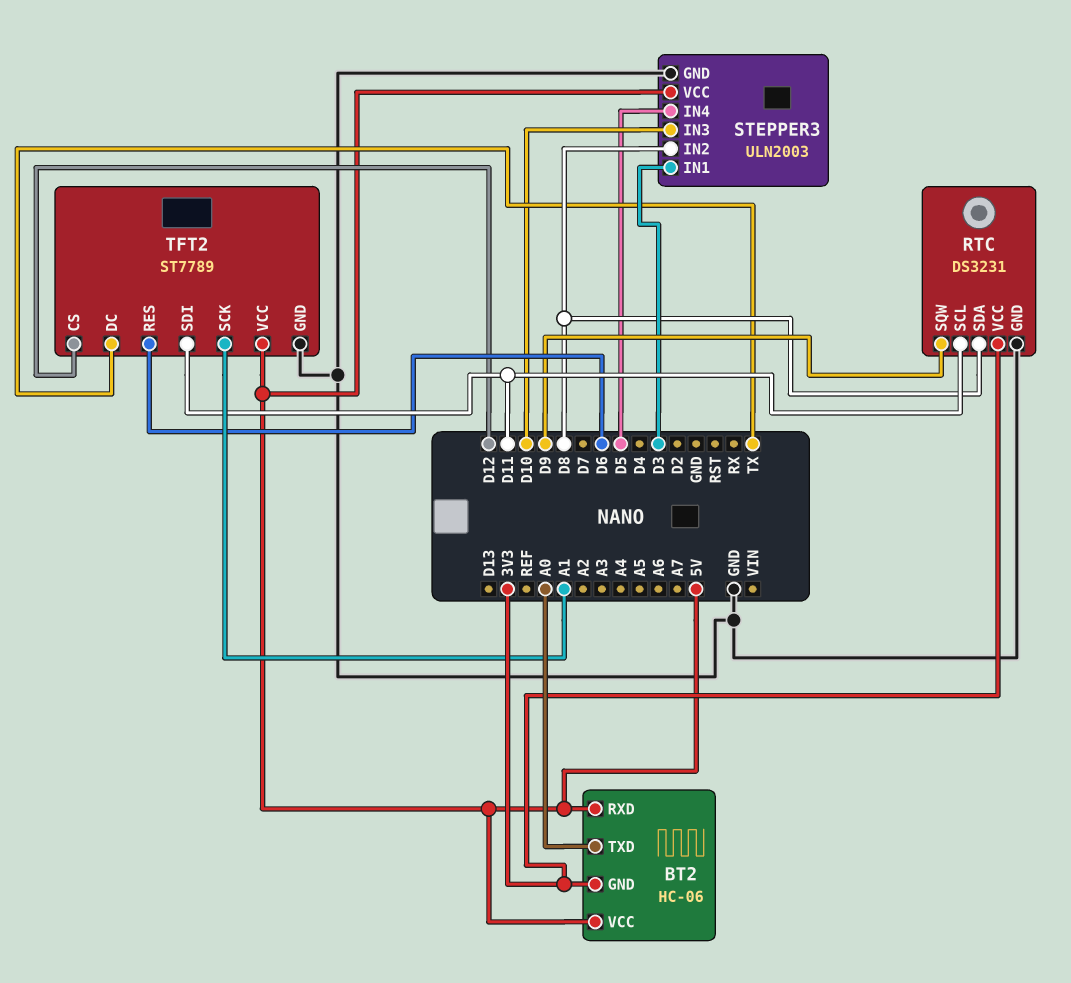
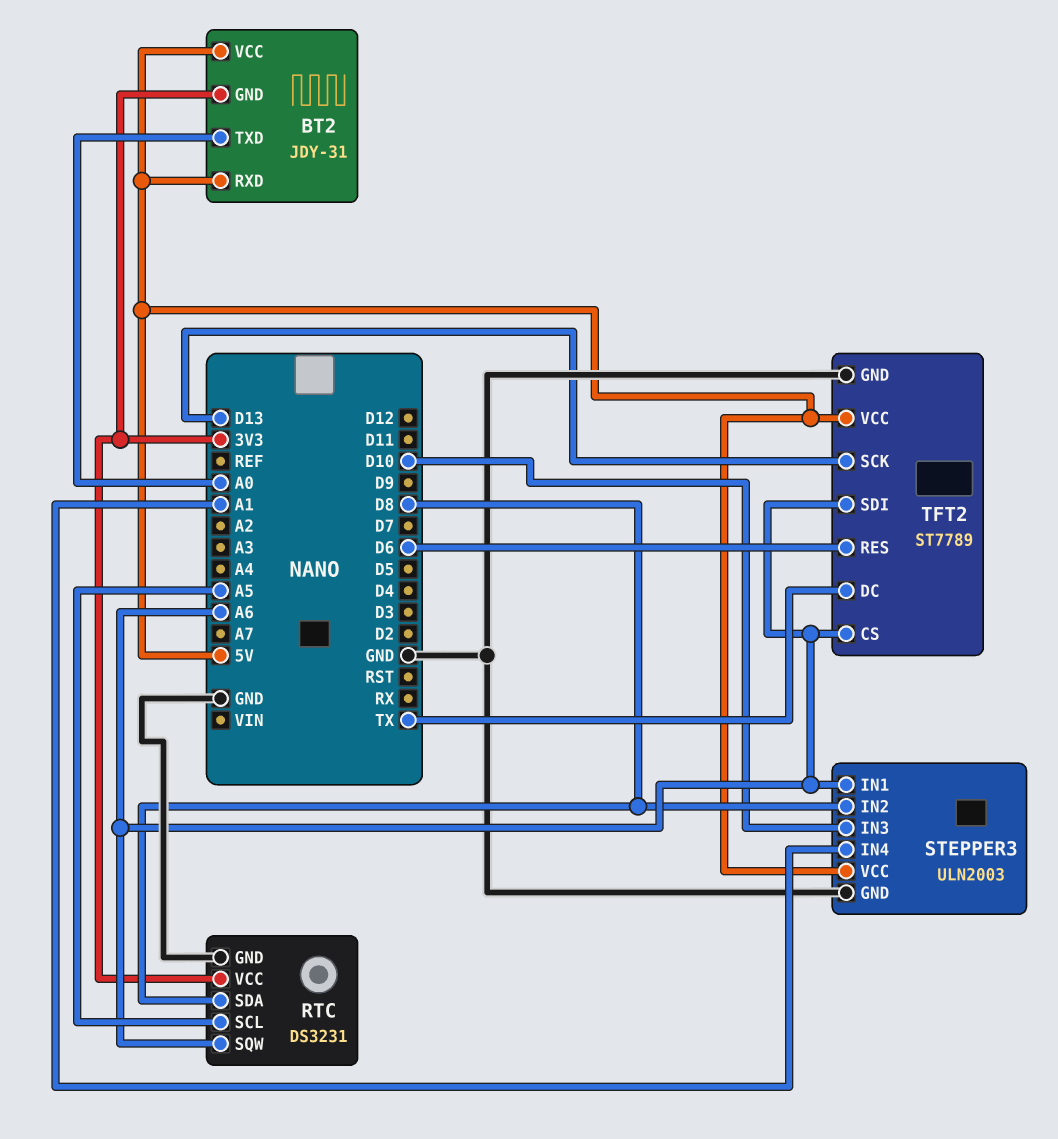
BT2: HC-06 -> JDY-31
RTC pin SCL: D11 -> A5
RTC pin SQW: D9 -> A6
STEPPER3 pin IN1: D3 -> A6
STEPPER3 pin IN4: D5 -> A1
TFT2 pin CS: D12 -> A6
TFT2 pin SCK: A1 -> D13
TFT2 pin SDI: D11 -> A6

